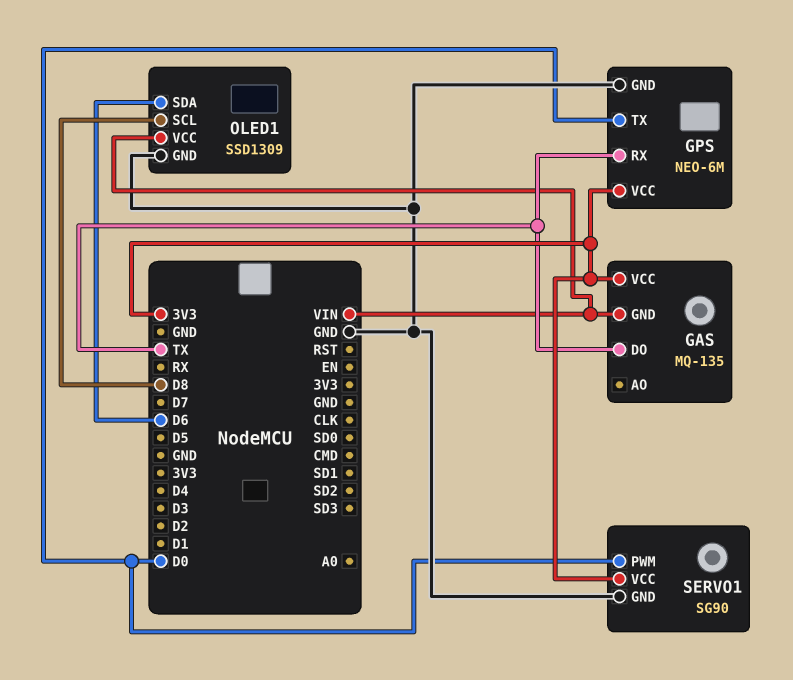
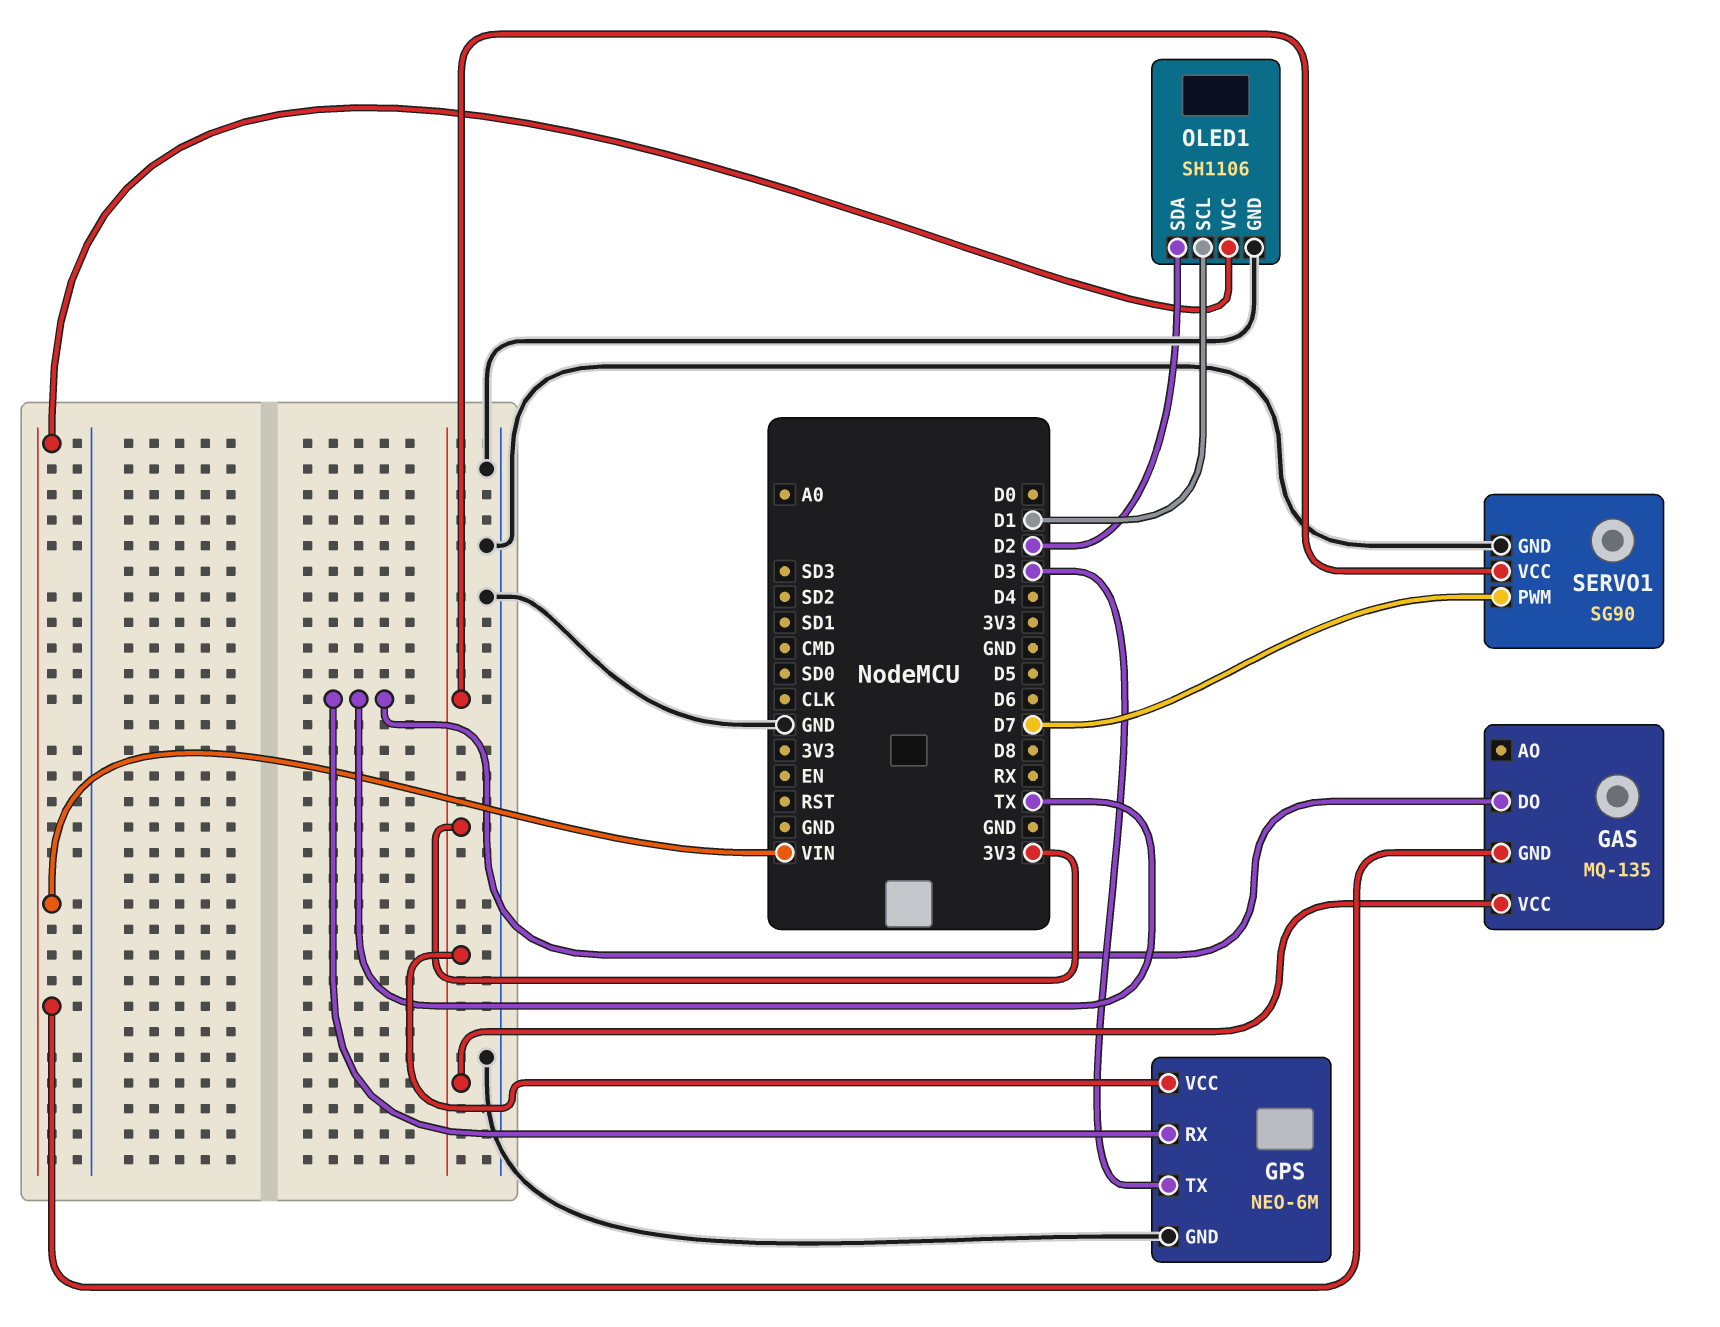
GPS pin TX: D0 -> D3
OLED1: SSD1309 -> SH1106
OLED1 pin SCL: D8 -> D1
OLED1 pin SDA: D6 -> D2
SERVO1 pin PWM: D0 -> D7

